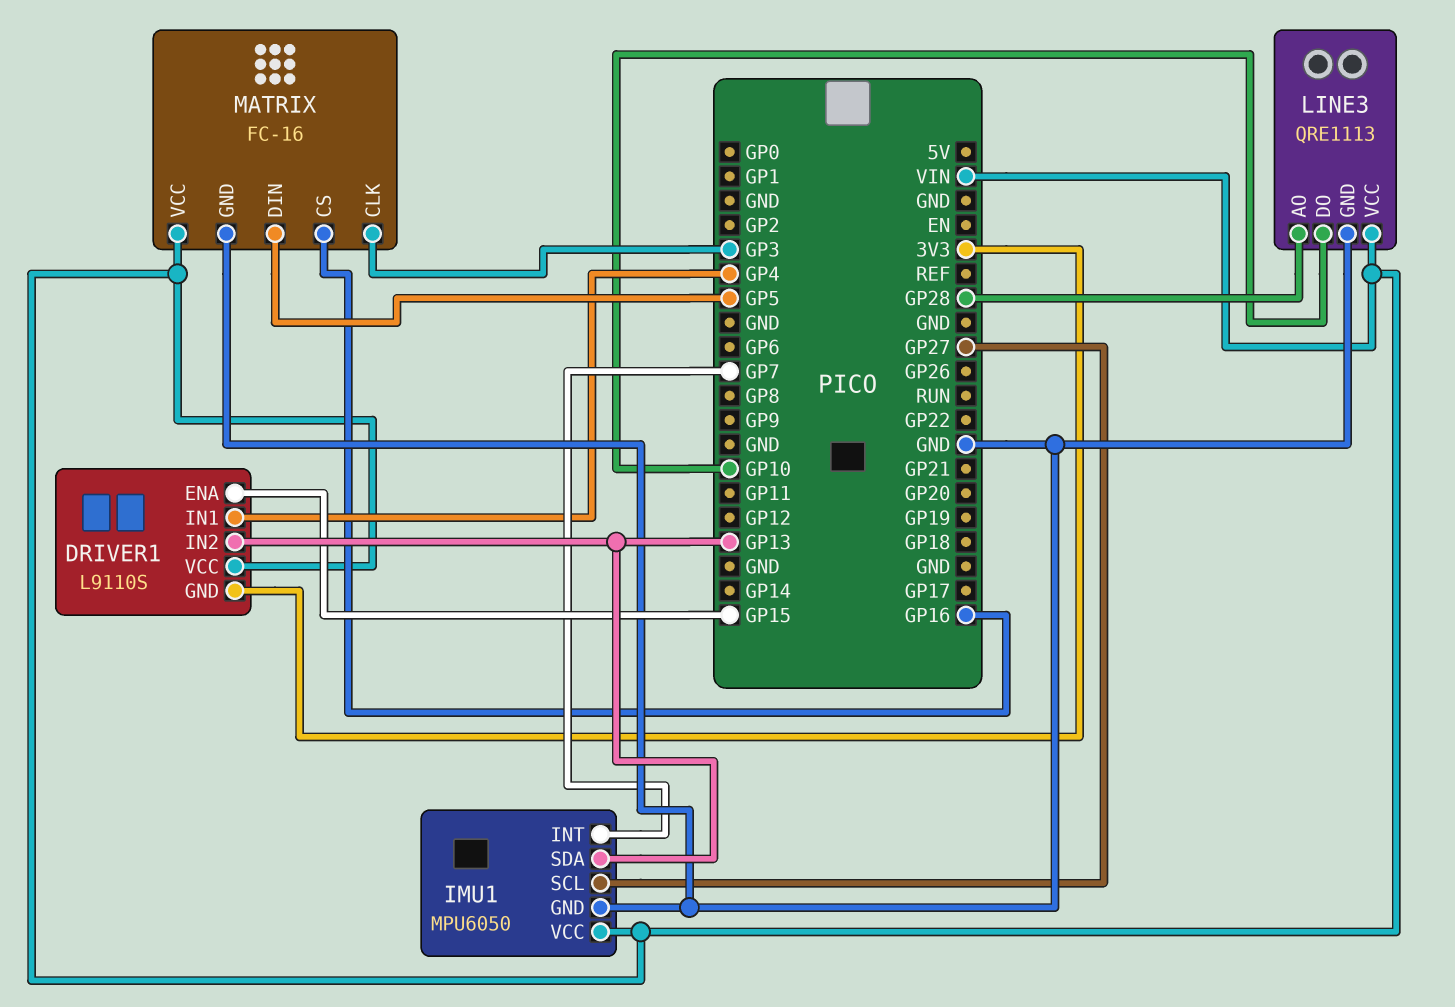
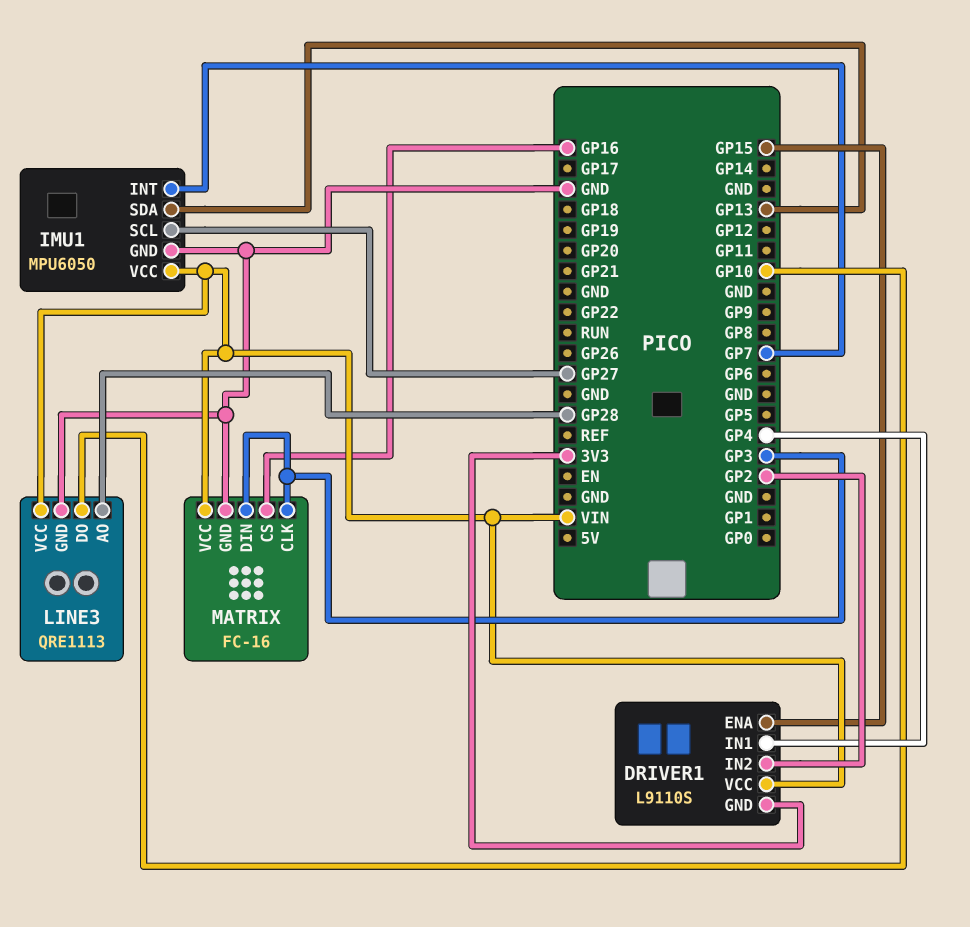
DRIVER1 pin IN2: GP13 -> GP2
MATRIX pin DIN: GP5 -> GP3

